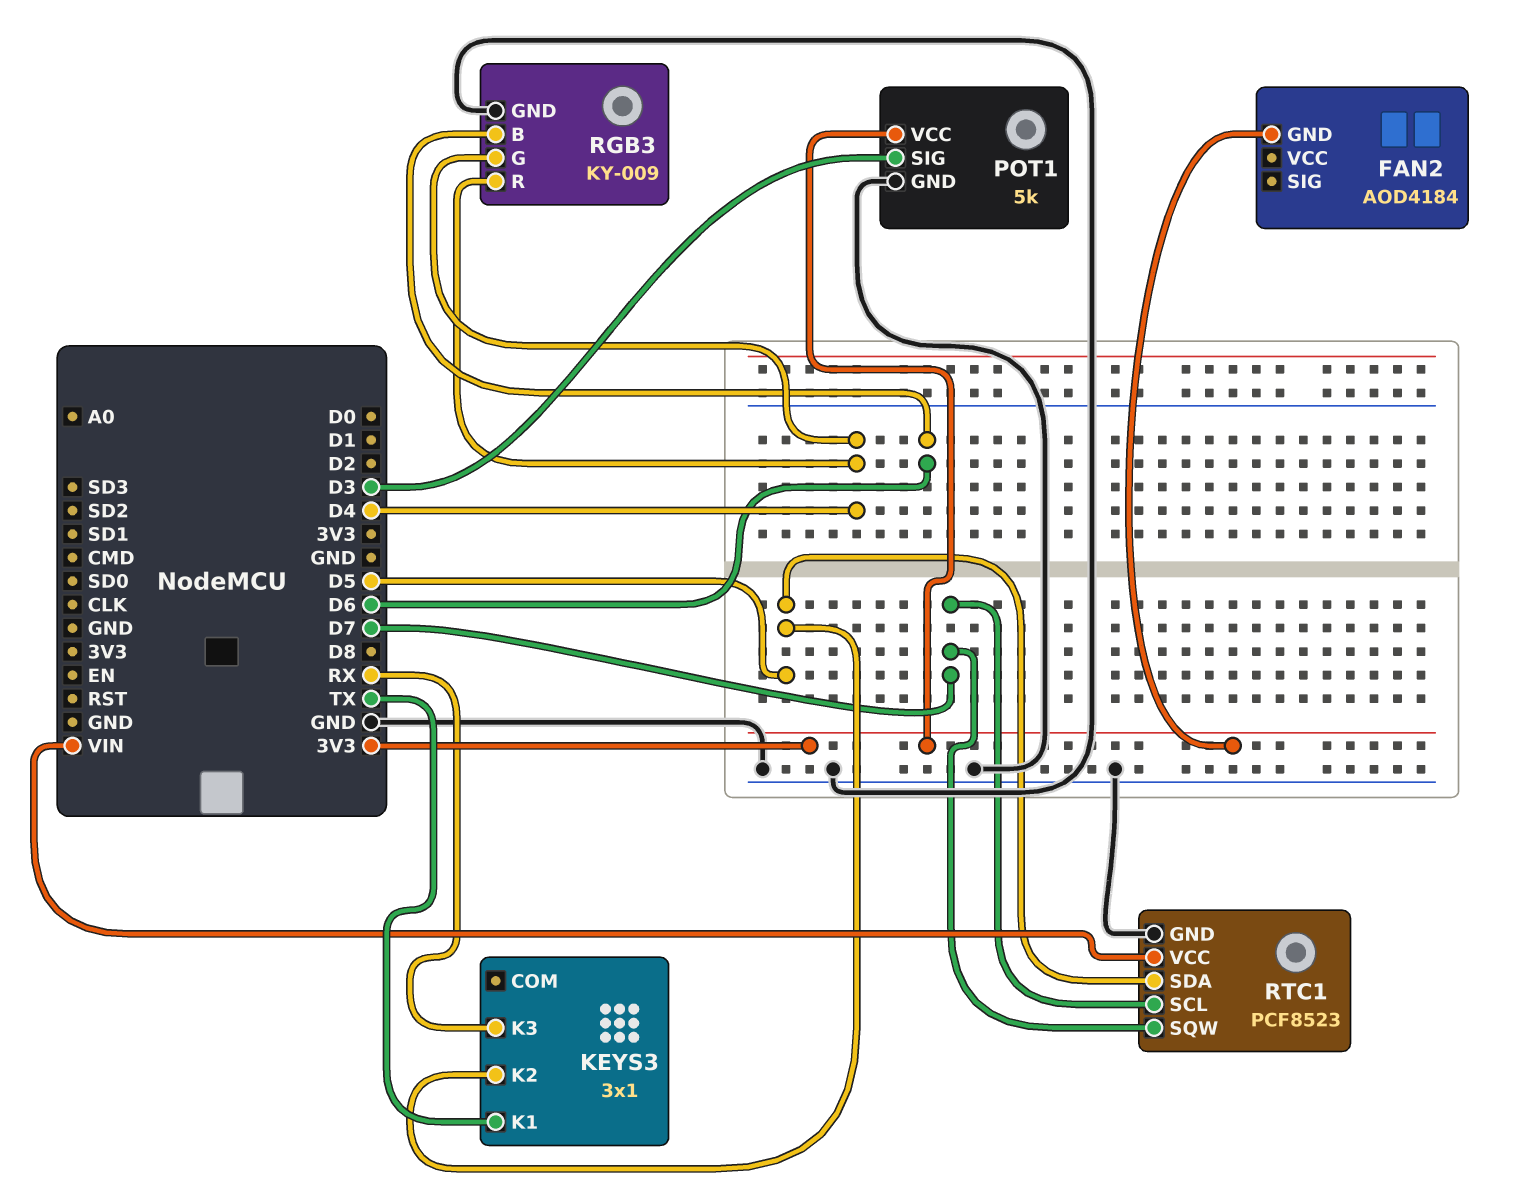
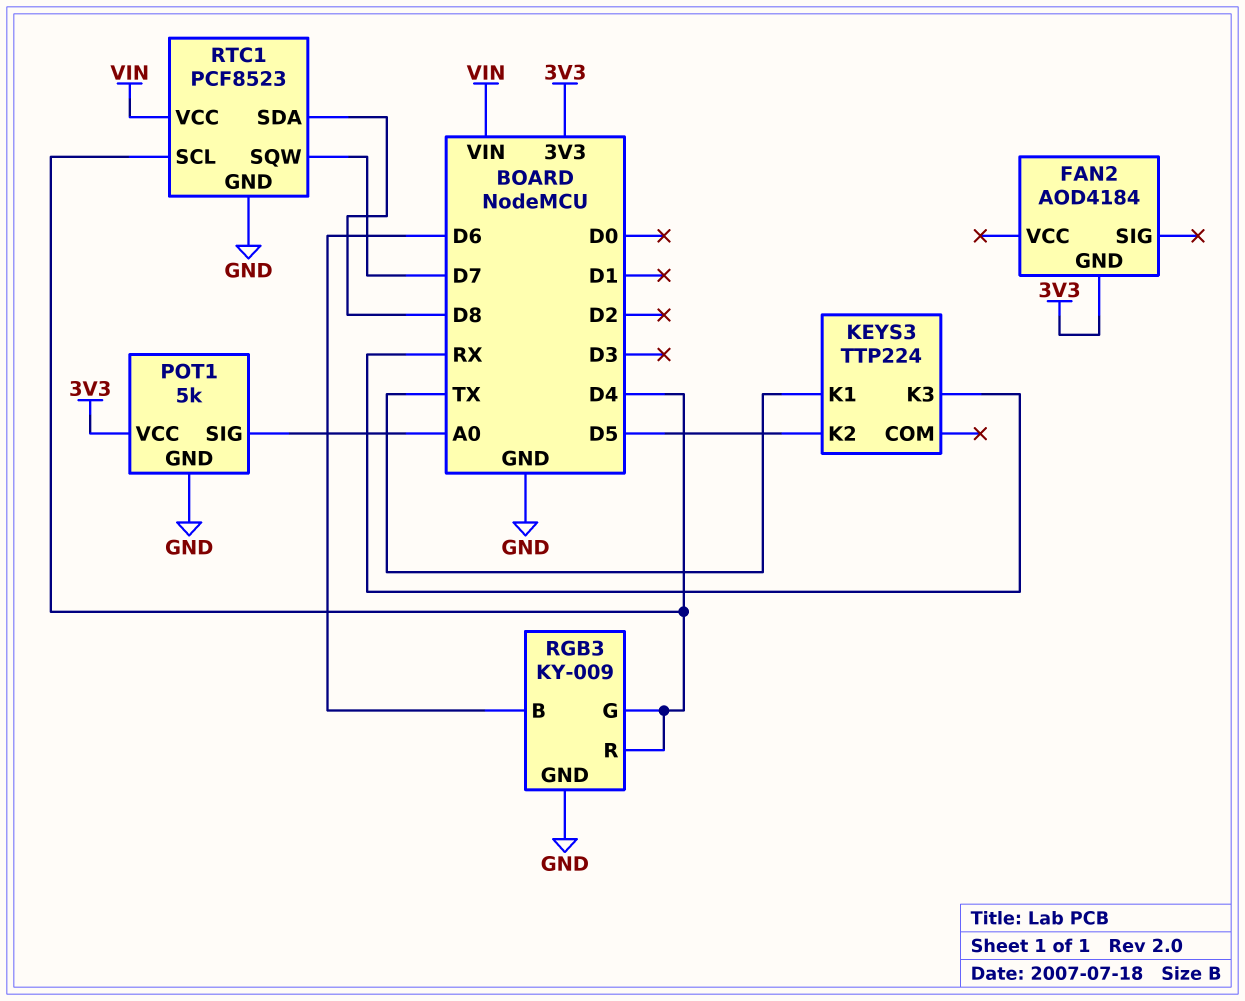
KEYS3: 3x1 -> TTP224
POT1 pin SIG: D3 -> A0
RTC1 pin SCL: D7 -> D4
RTC1 pin SDA: D5 -> D8

